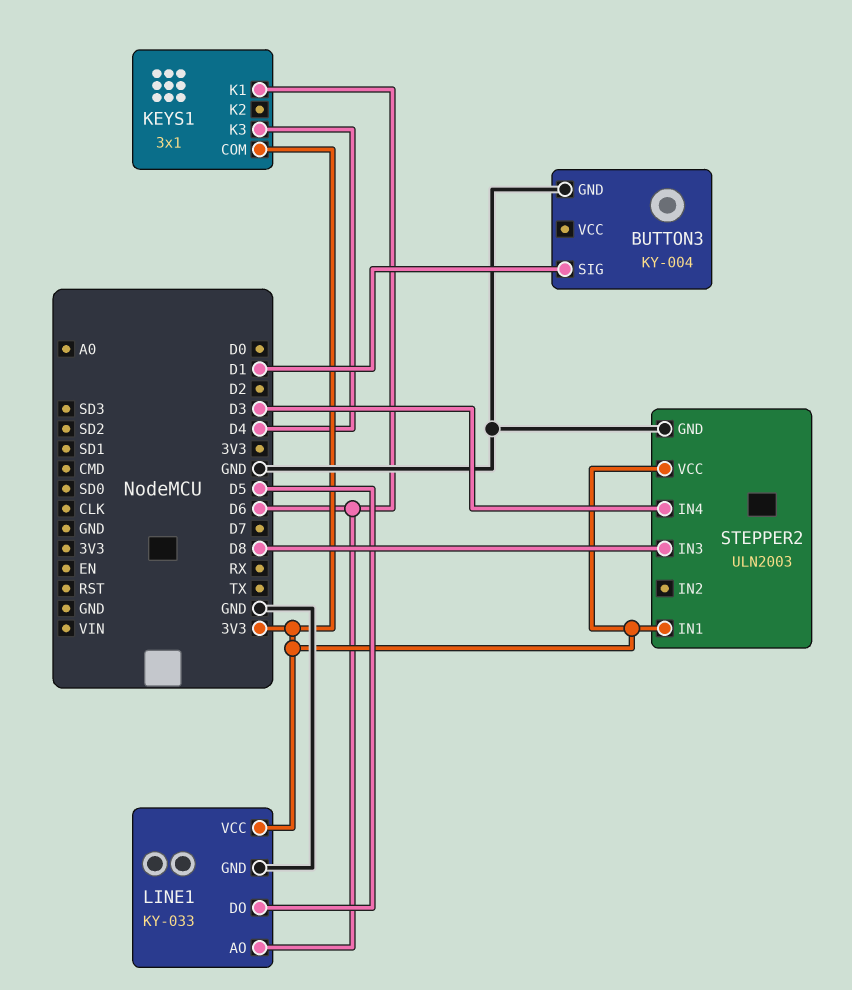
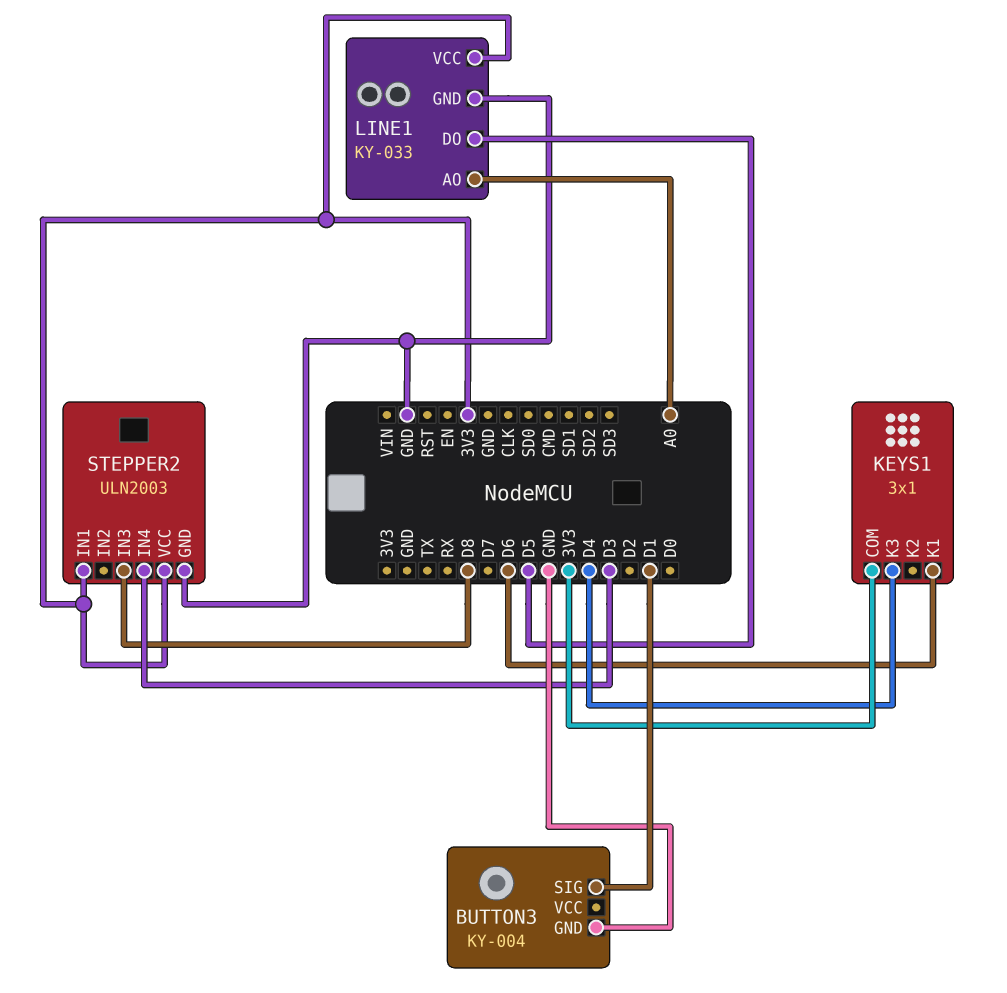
LINE1 pin AO: D6 -> A0

